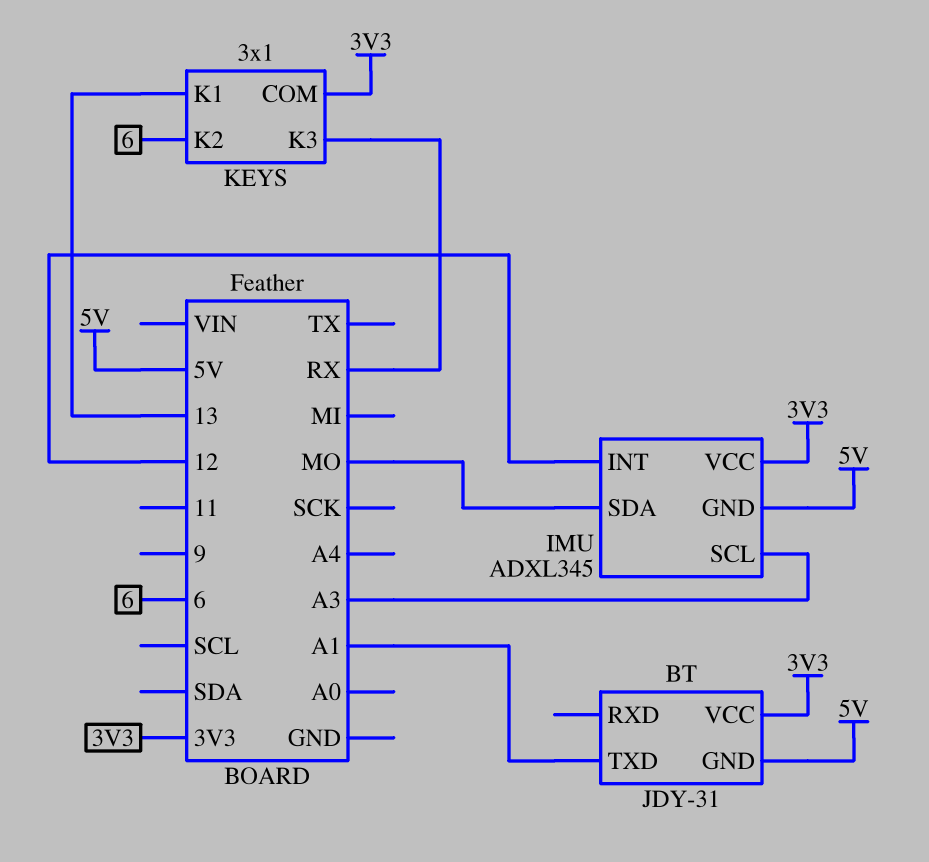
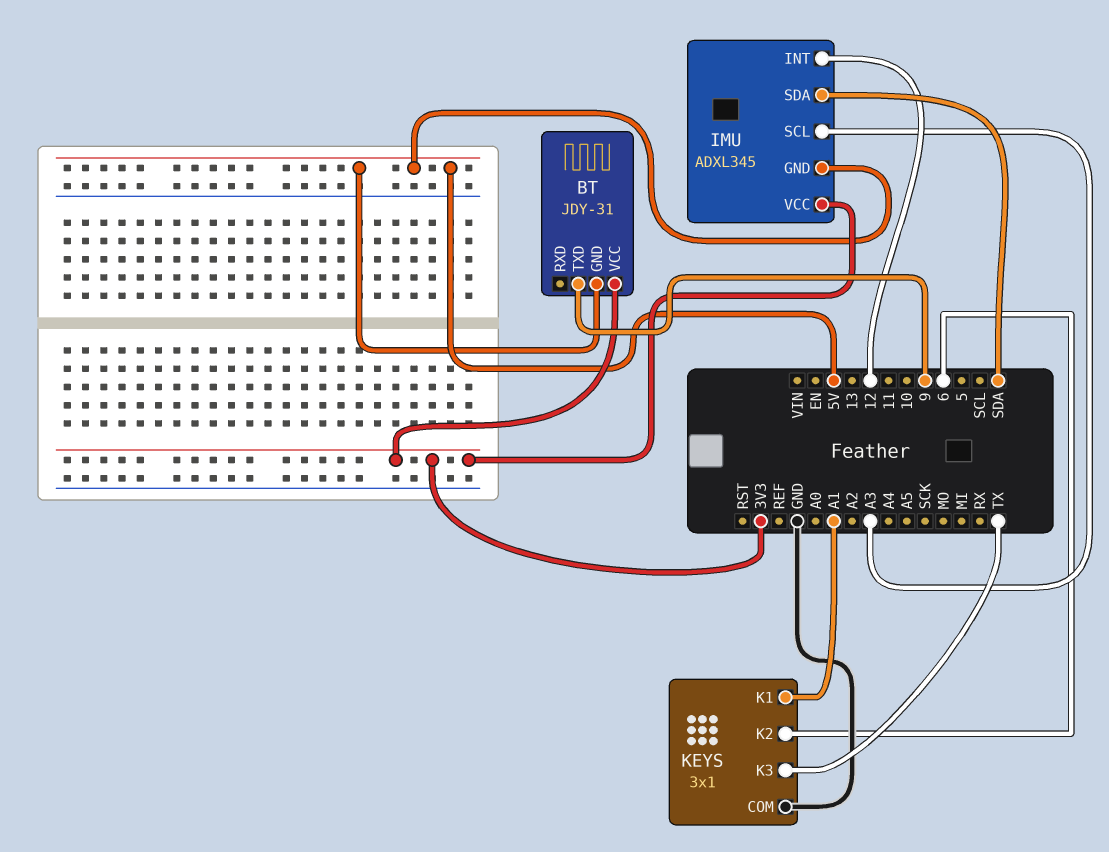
BT pin TXD: A1 -> 9
IMU pin SDA: MO -> SDA
KEYS pin COM: 3V3 -> GND
KEYS pin K1: 13 -> A1
KEYS pin K3: RX -> TX

